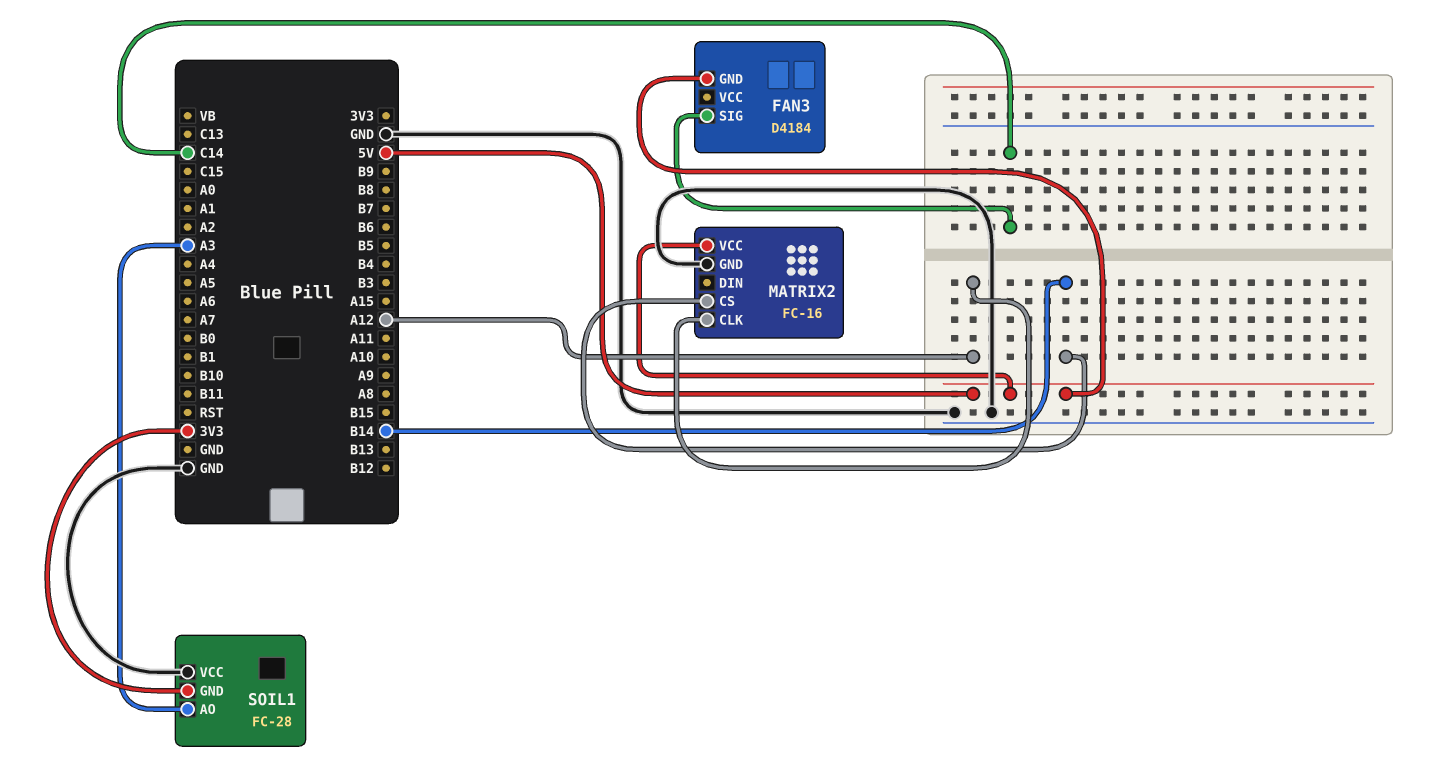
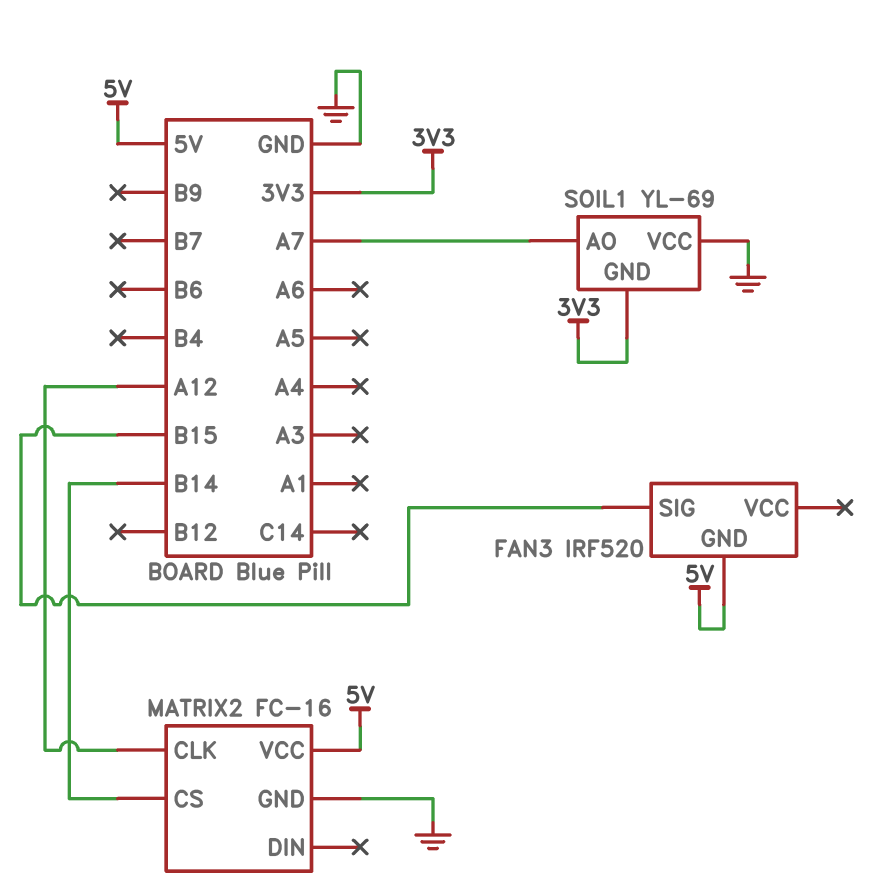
FAN3: D4184 -> IRF520
FAN3 pin SIG: C14 -> B15
SOIL1: FC-28 -> YL-69
SOIL1 pin AO: A3 -> A7

